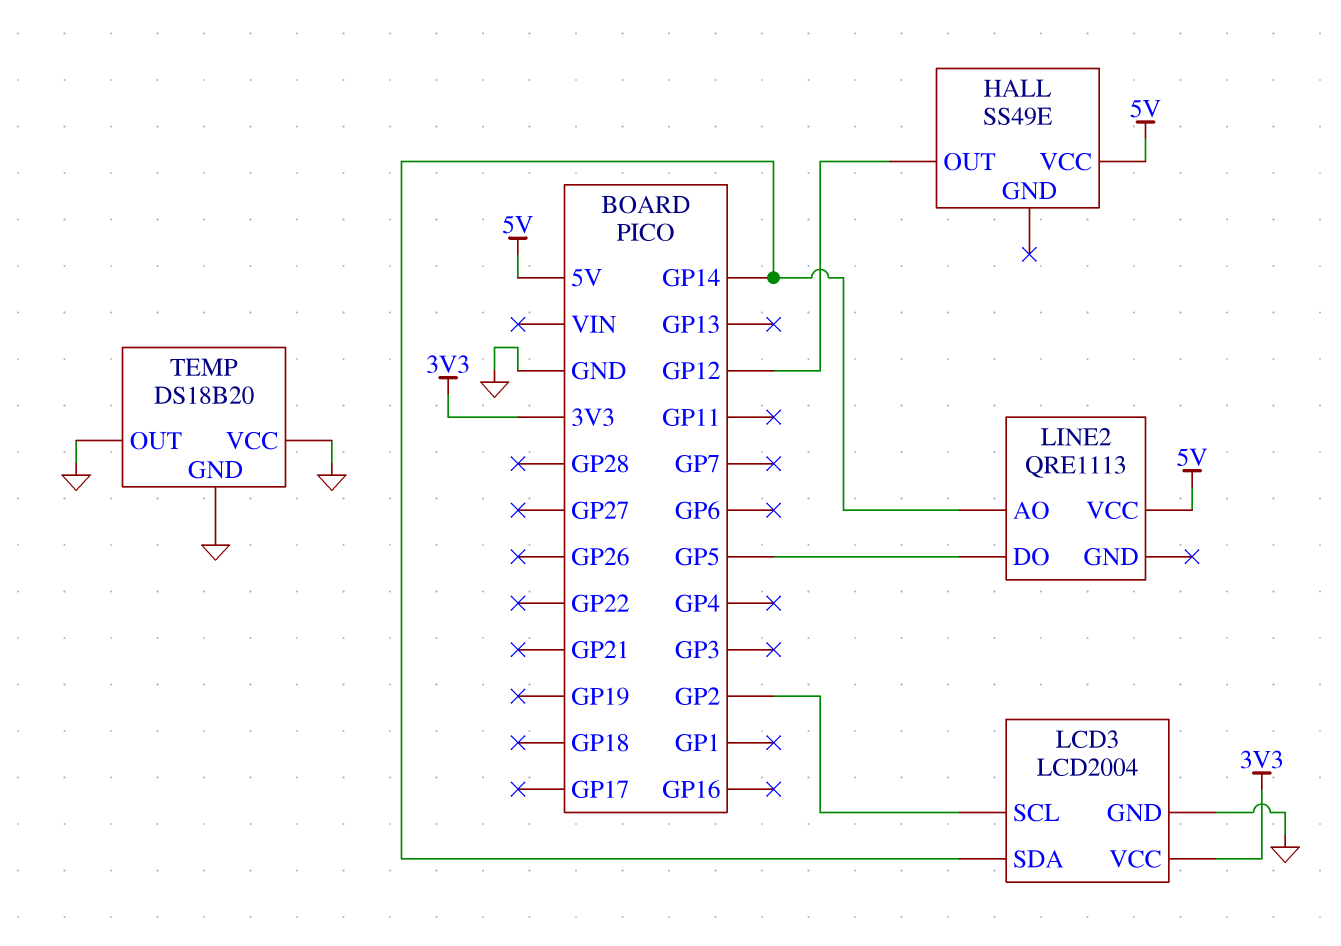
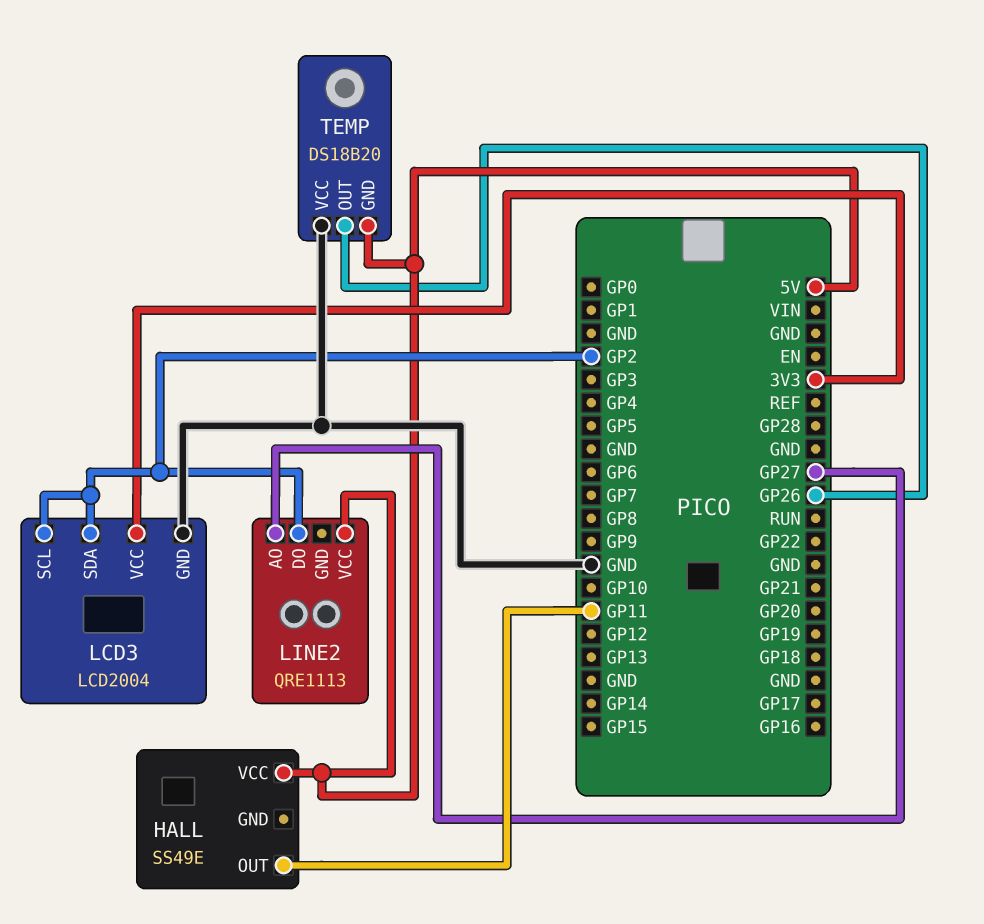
HALL pin OUT: GP12 -> GP11
LCD3 pin SDA: GP14 -> GP2
LINE2 pin AO: GP14 -> GP27
LINE2 pin DO: GP5 -> GP2
TEMP pin GND: GND -> 5V
TEMP pin OUT: GND -> GP26

